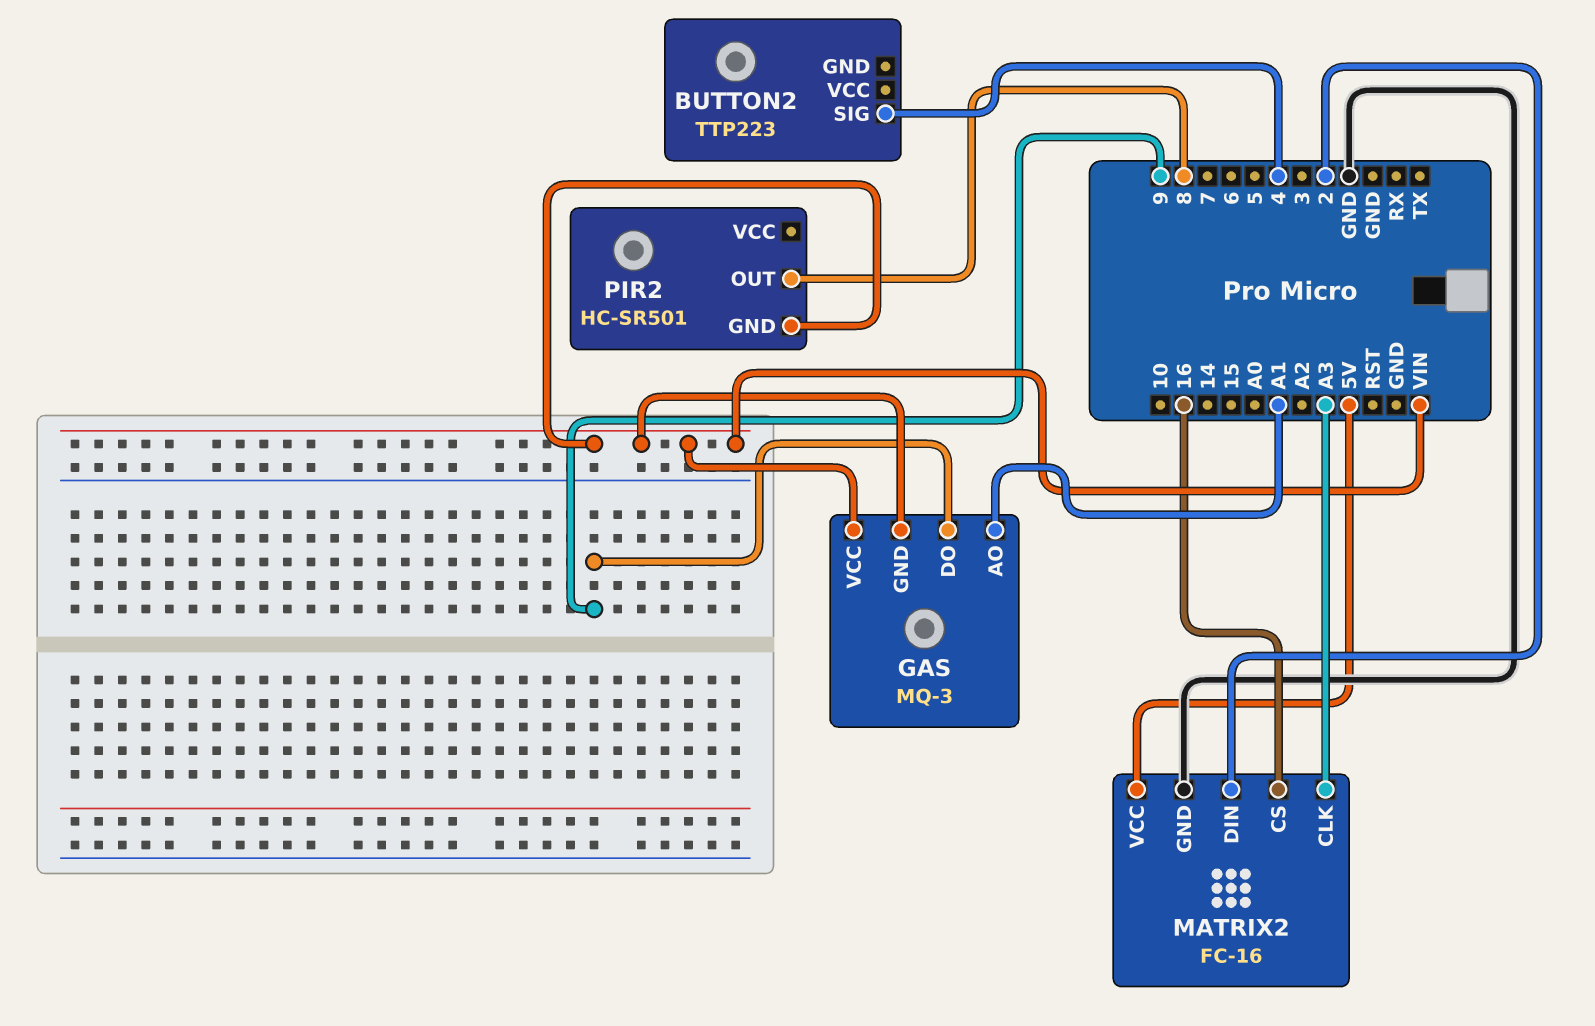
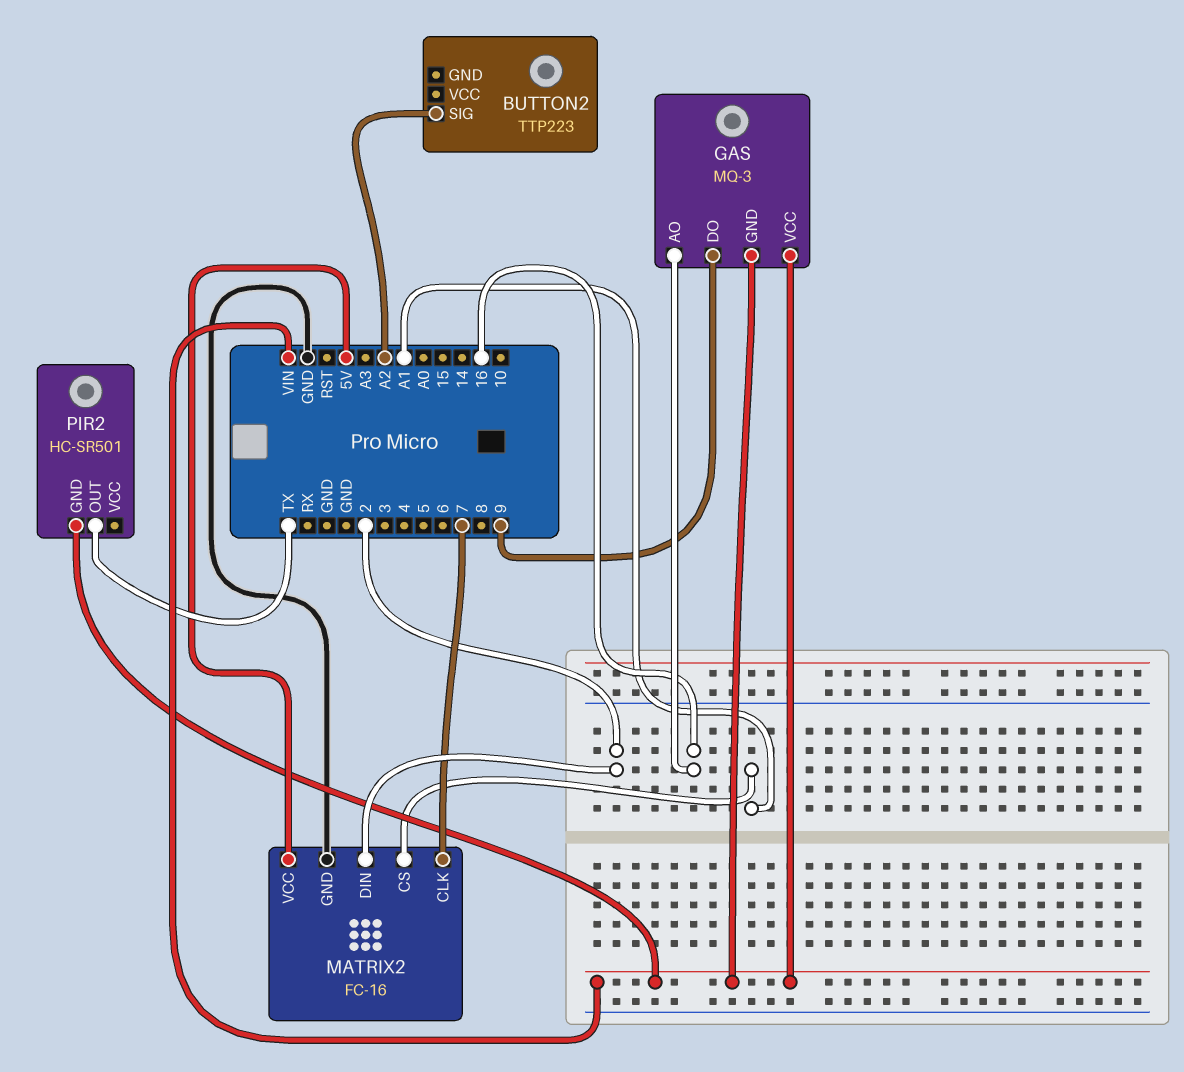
BUTTON2 pin SIG: 4 -> A2
GAS pin AO: A1 -> 16
MATRIX2 pin CLK: A3 -> 7
MATRIX2 pin CS: 16 -> A1
PIR2 pin OUT: 8 -> TX

